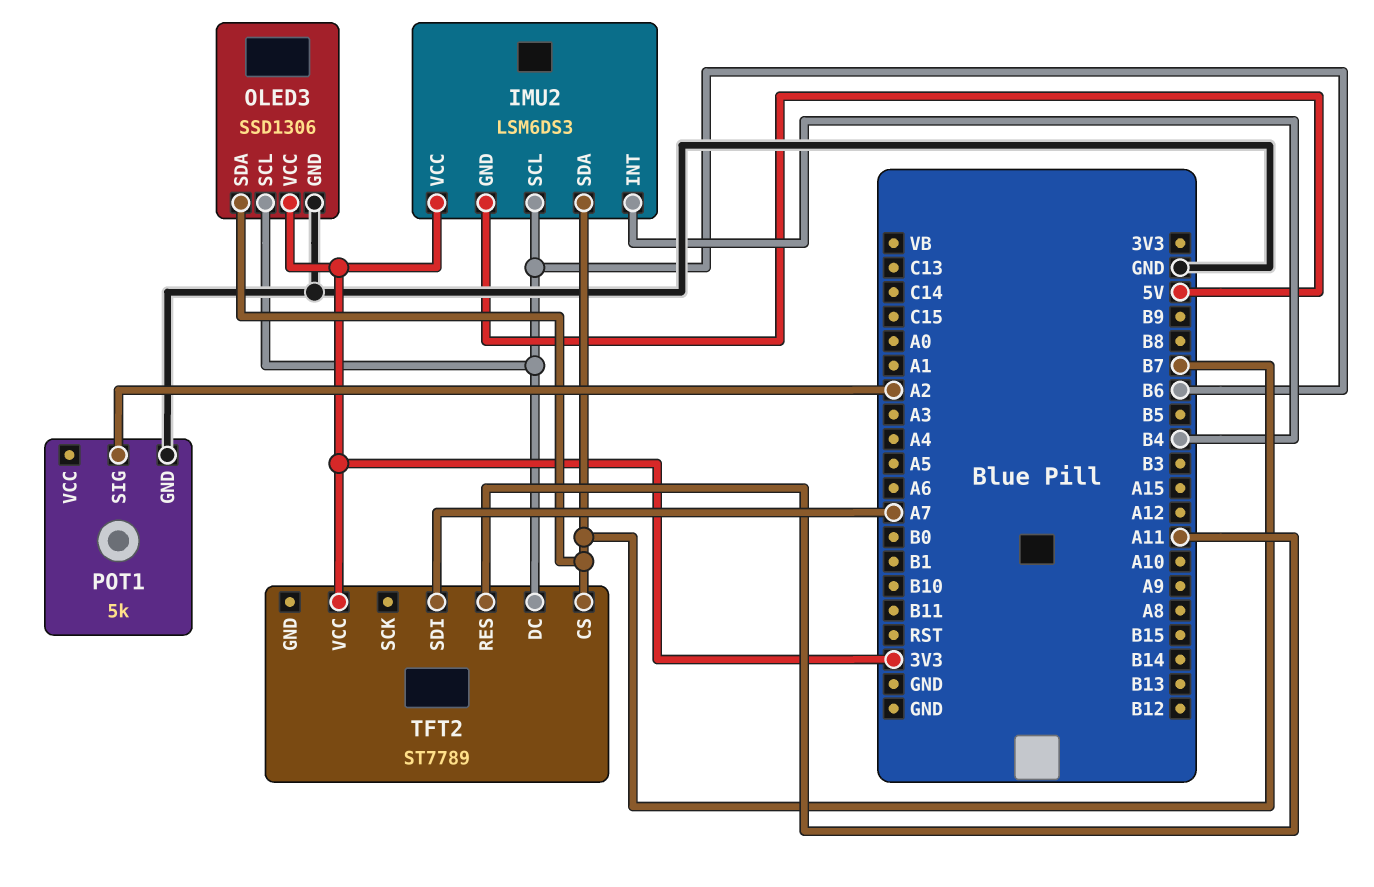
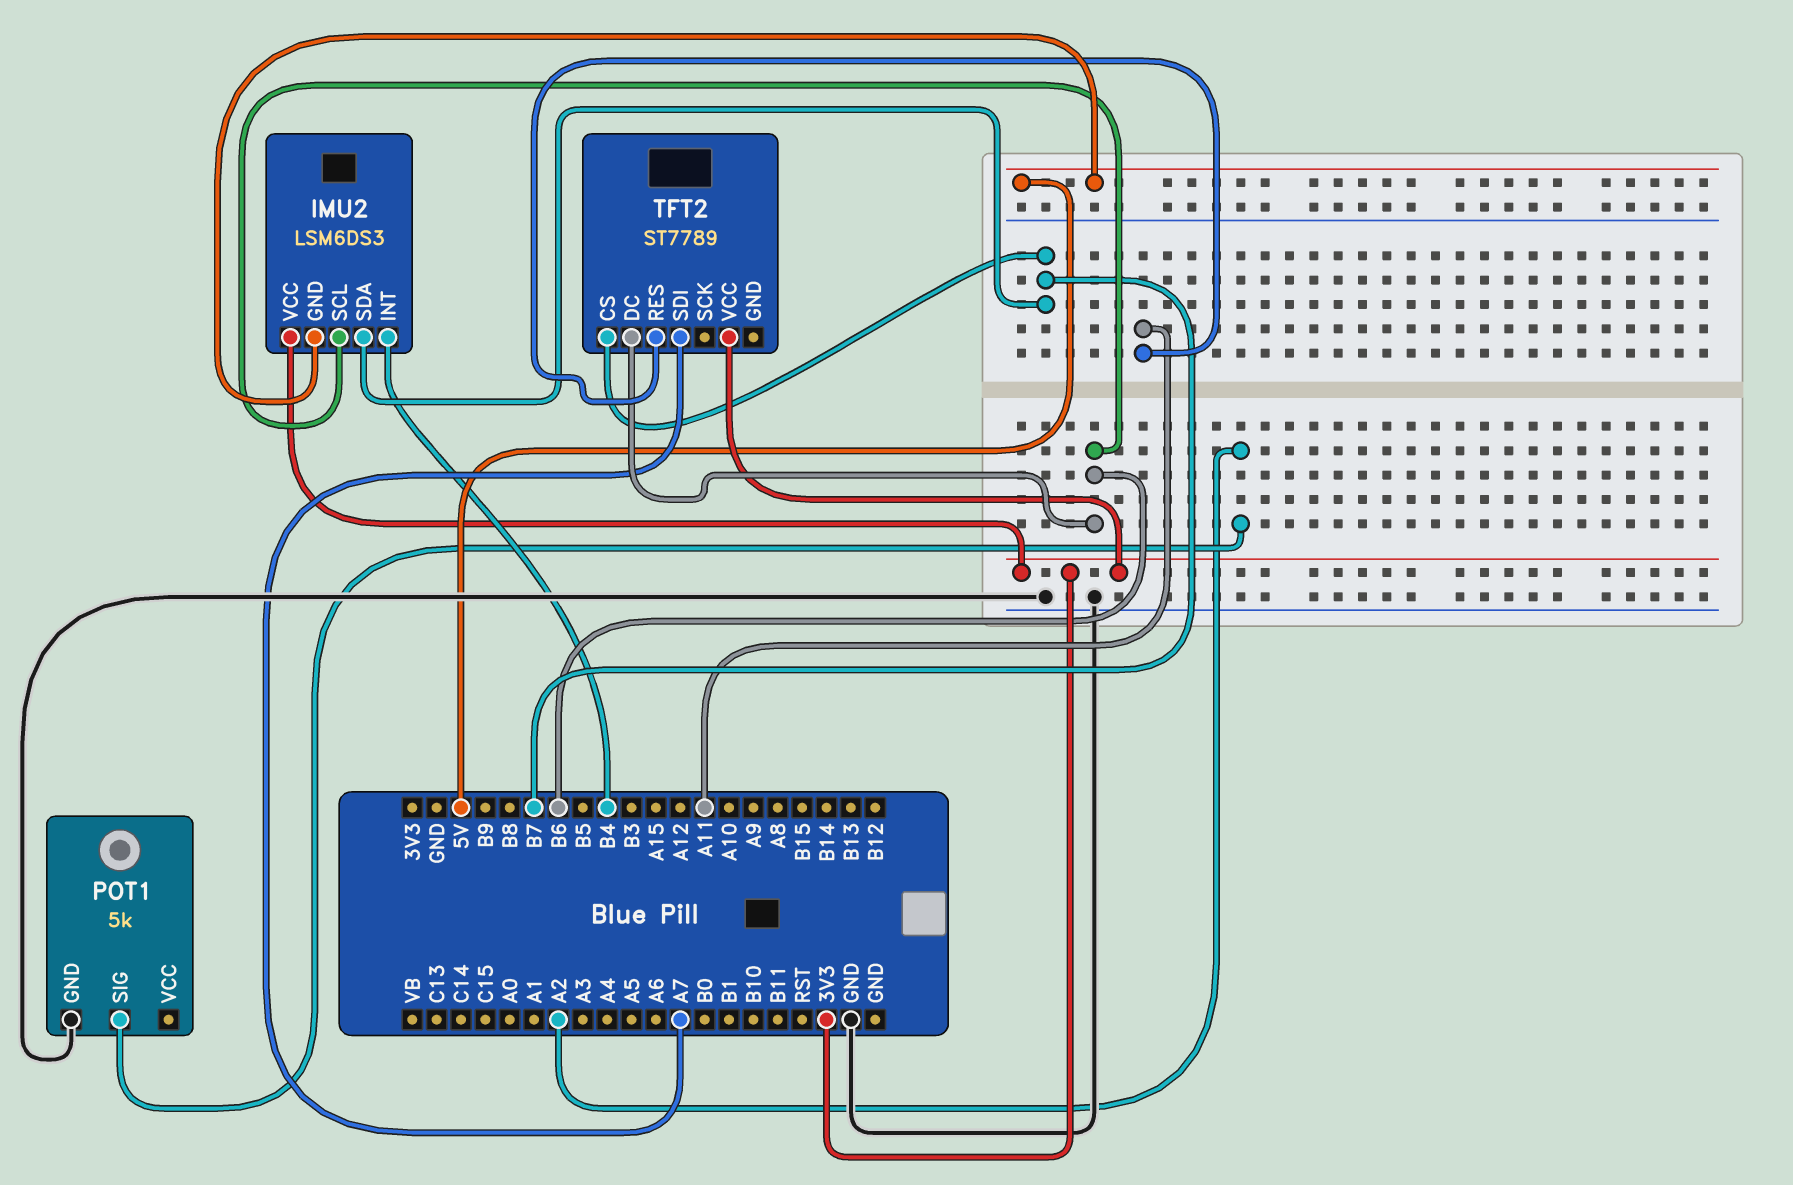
OLED3: SSD1306 -> none
OLED3 pin GND: GND -> none
OLED3 pin SCL: B6 -> none
OLED3 pin SDA: B7 -> none
OLED3 pin VCC: 3V3 -> none

